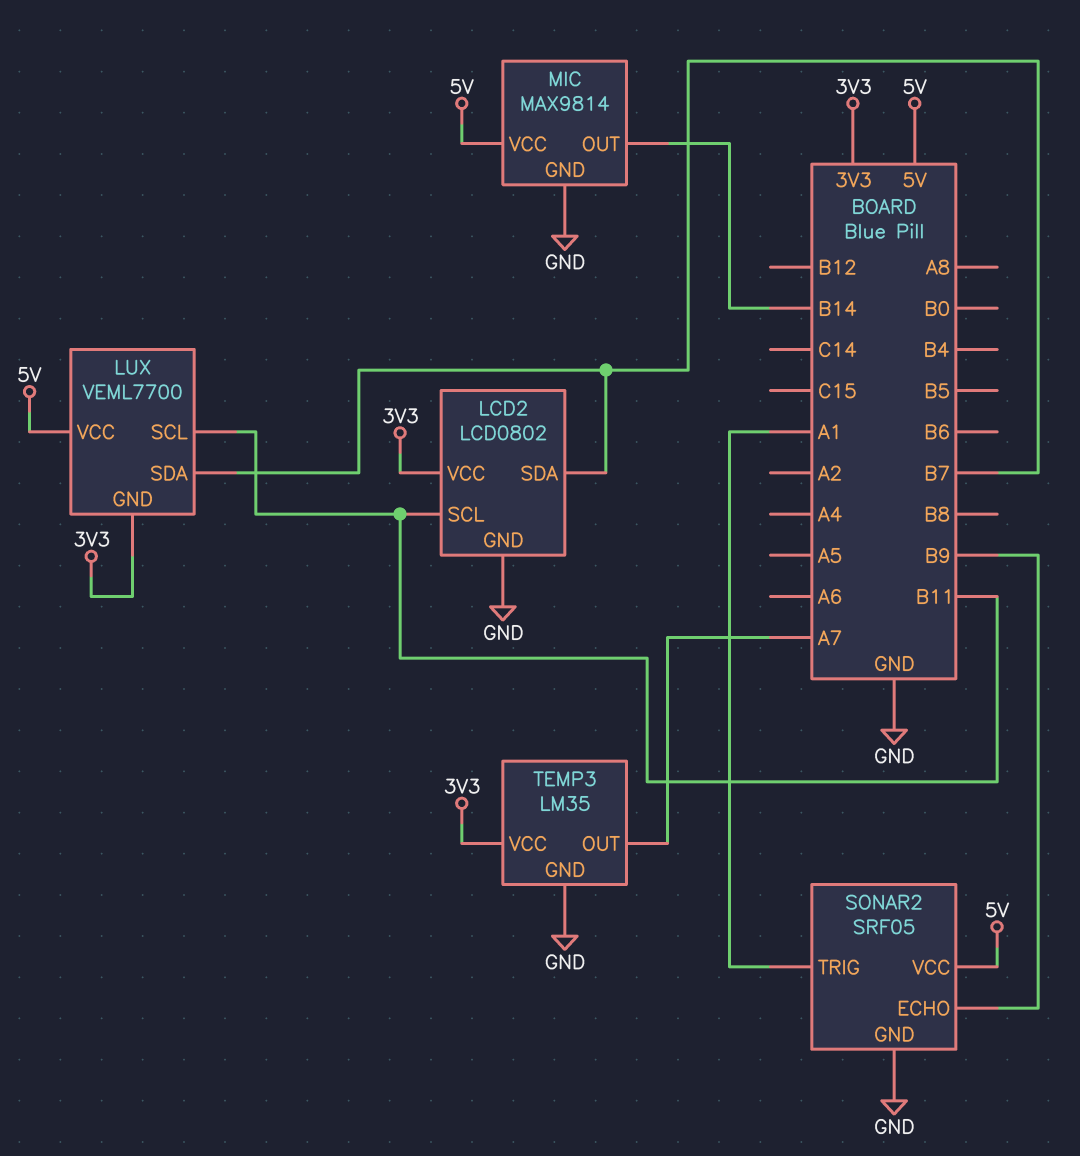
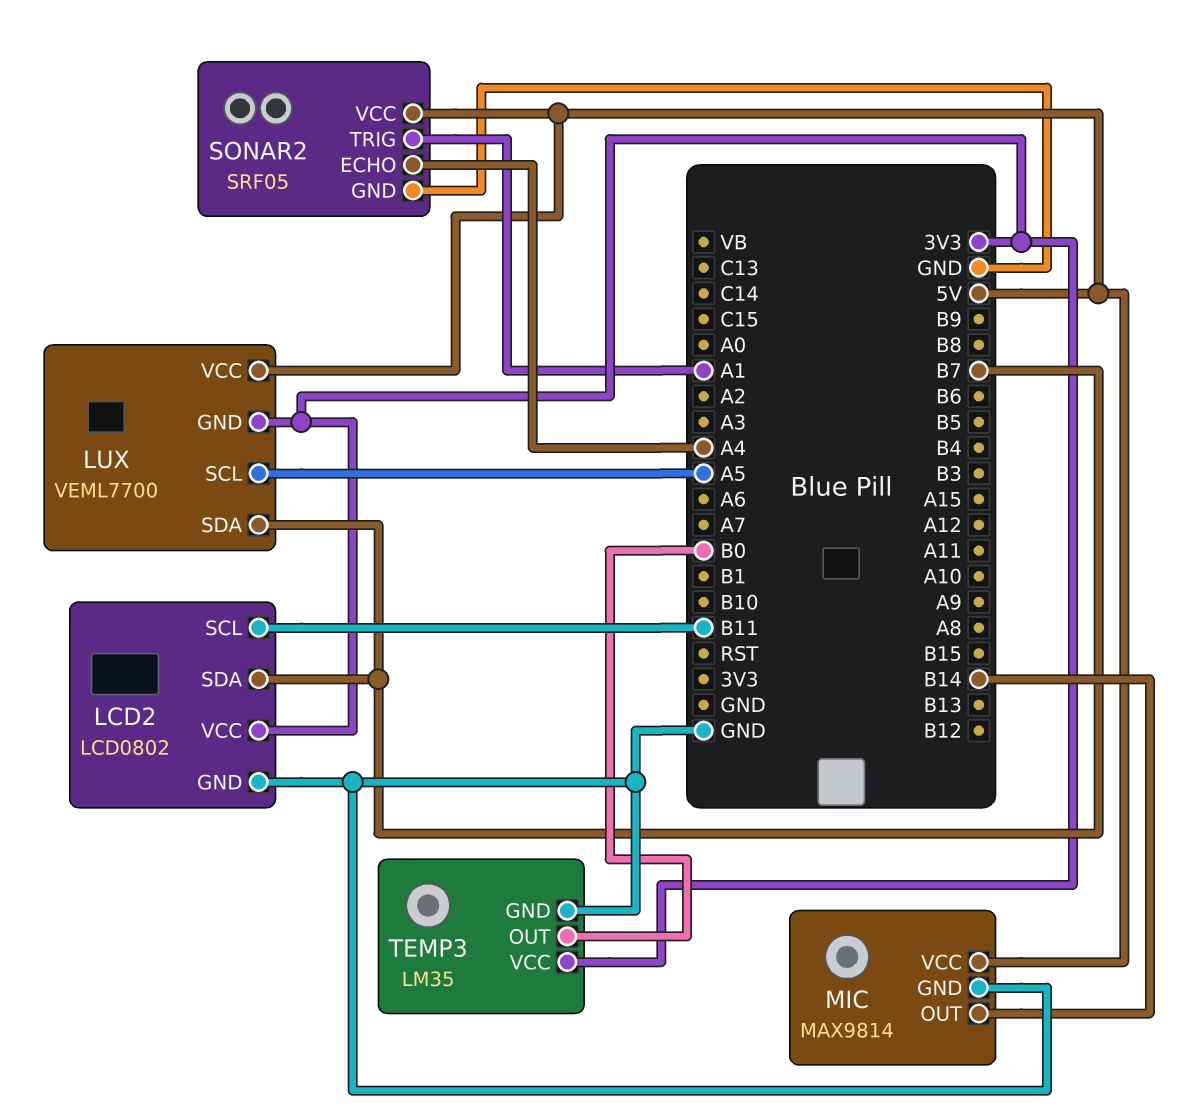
LUX pin SCL: B11 -> A5
SONAR2 pin ECHO: B9 -> A4
TEMP3 pin OUT: A7 -> B0

